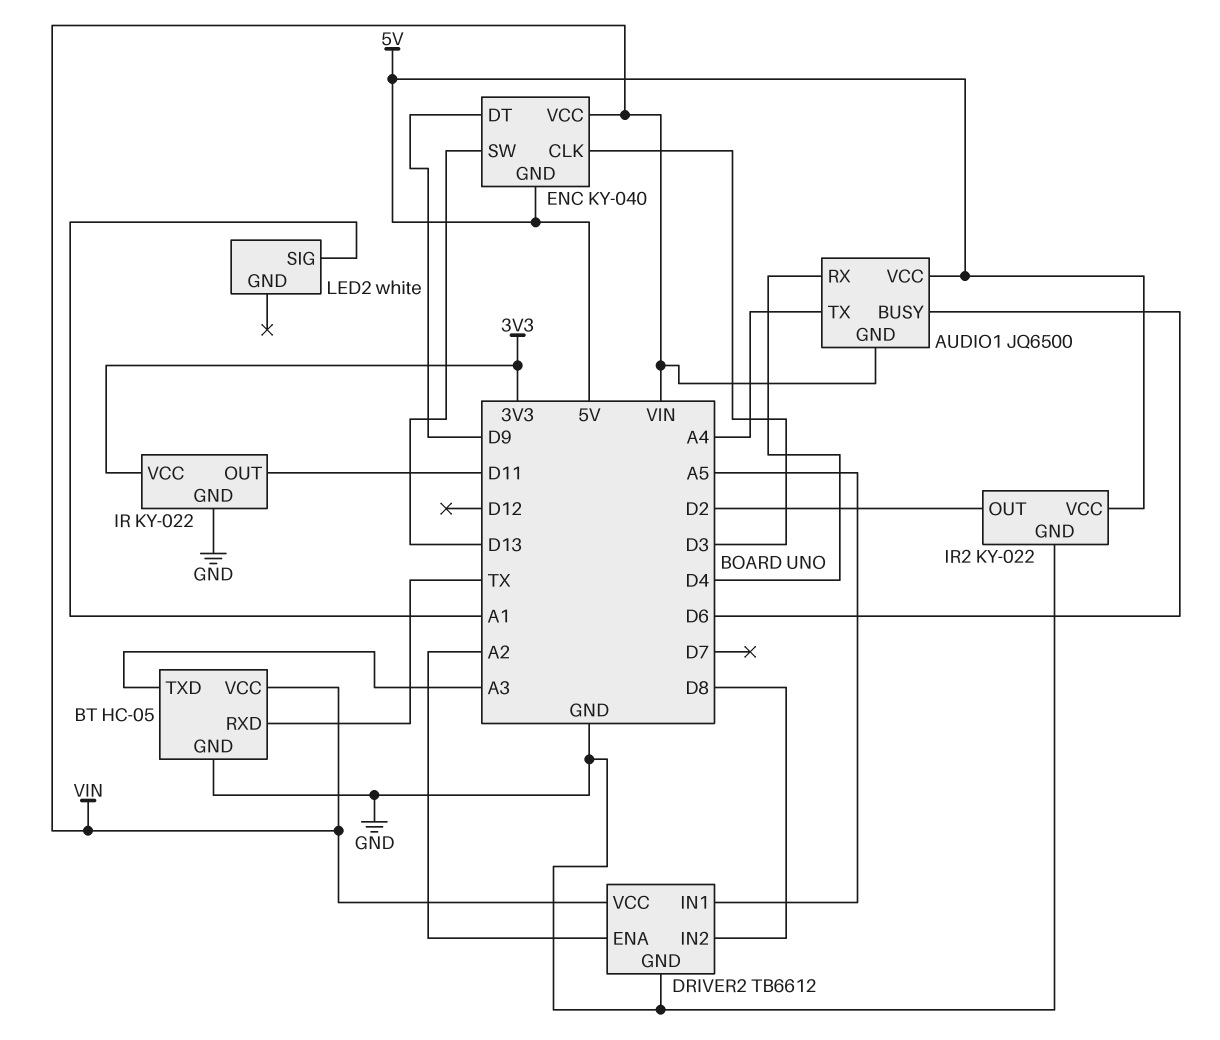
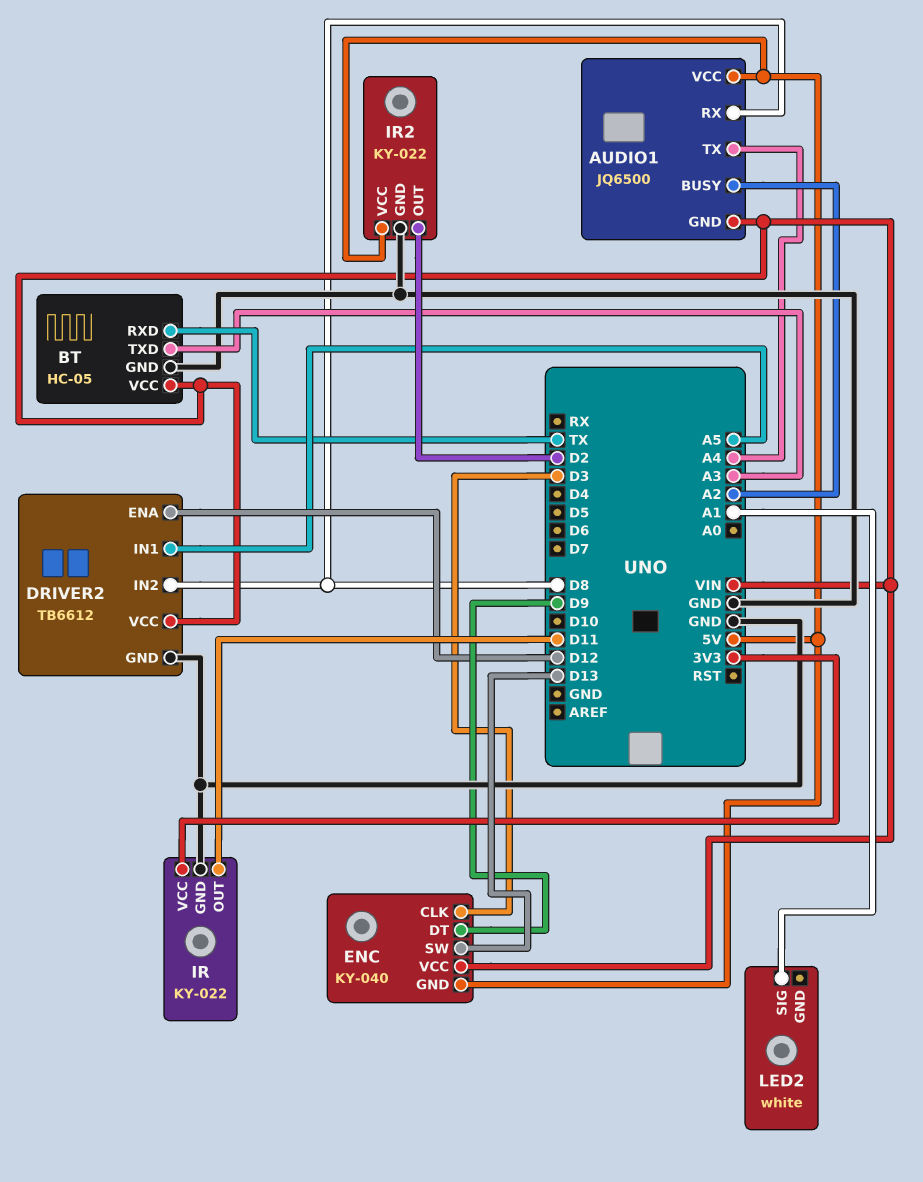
AUDIO1 pin BUSY: D6 -> A2
AUDIO1 pin RX: D4 -> D8
DRIVER2 pin ENA: A2 -> D12

